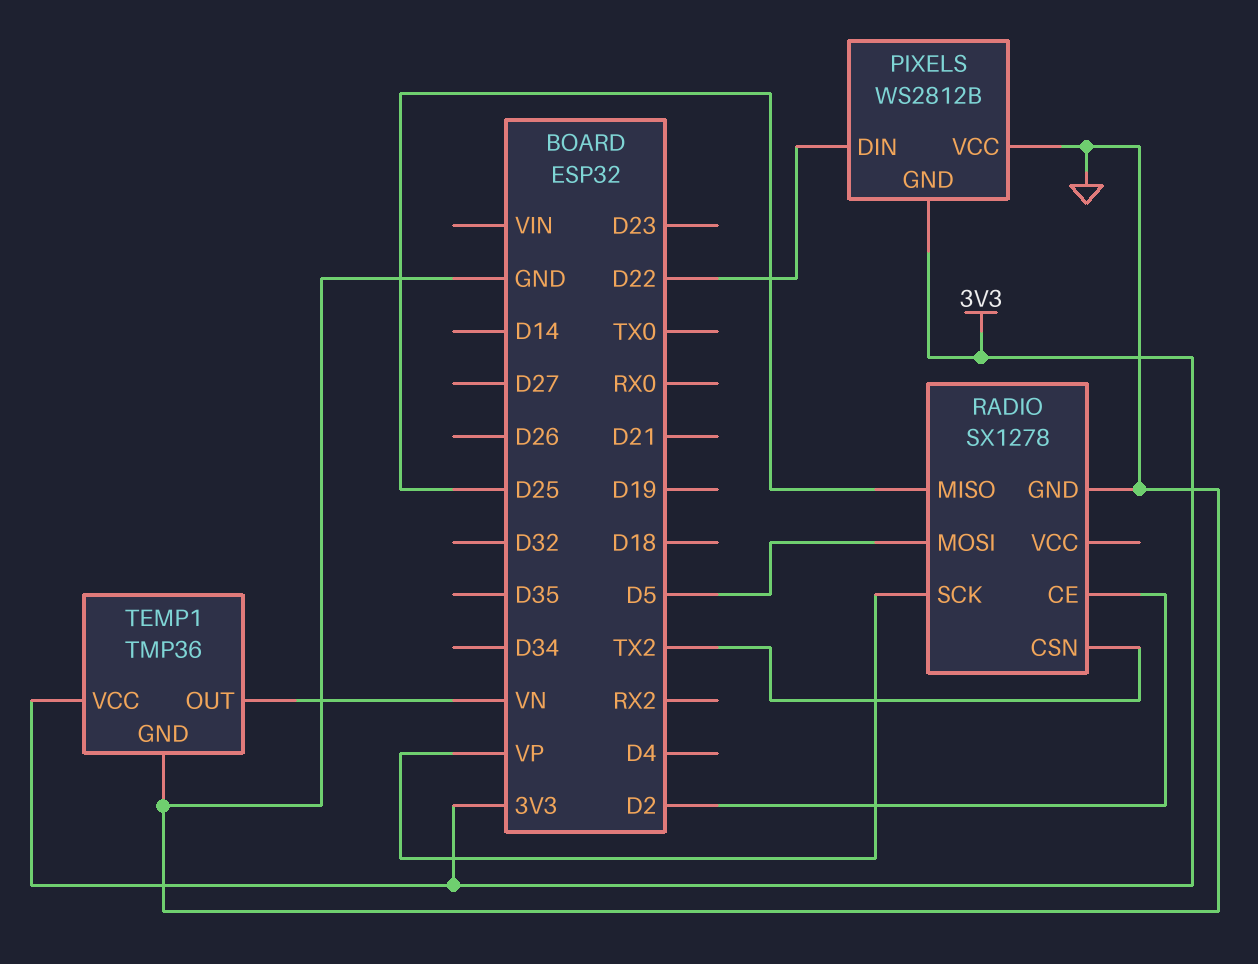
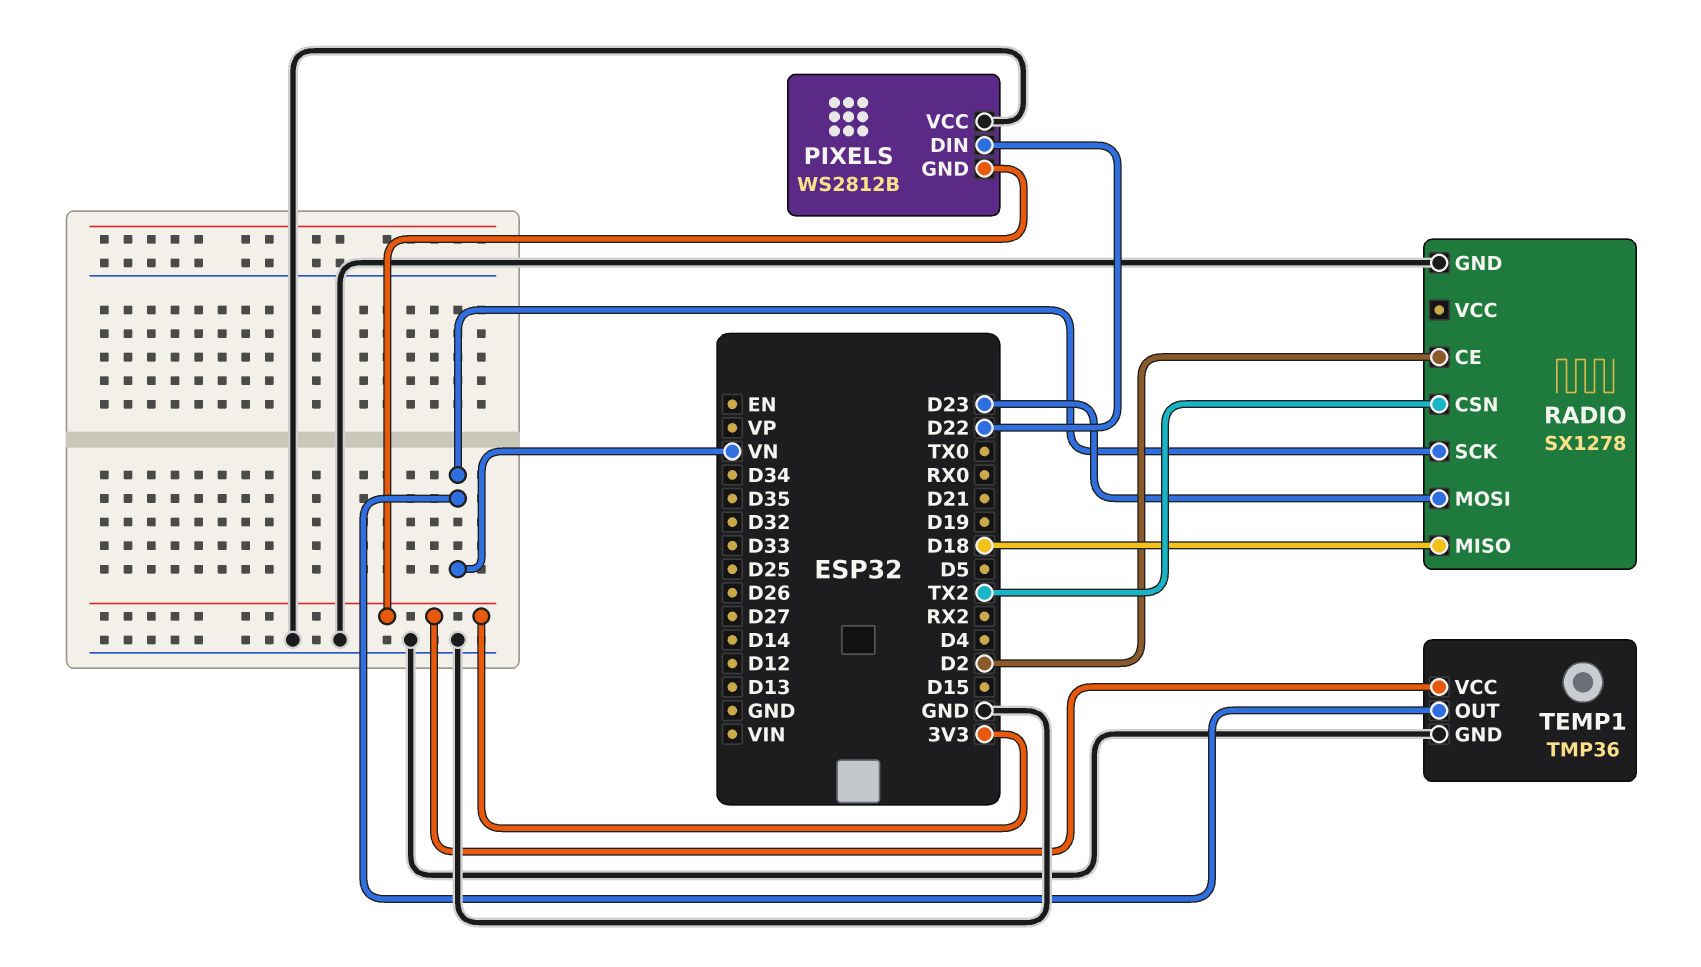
RADIO pin MISO: D25 -> D18
RADIO pin MOSI: D5 -> D23
RADIO pin SCK: VP -> VN

